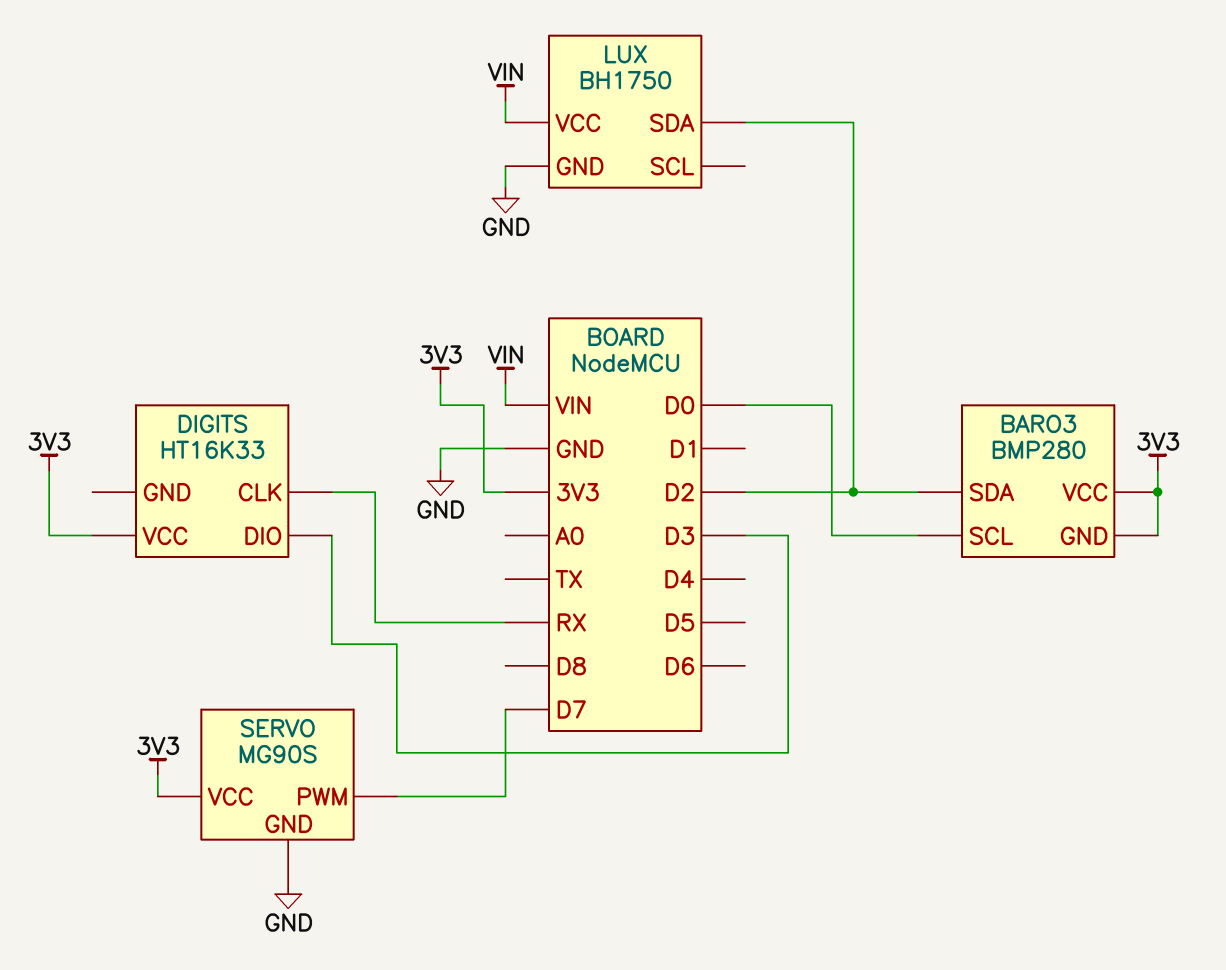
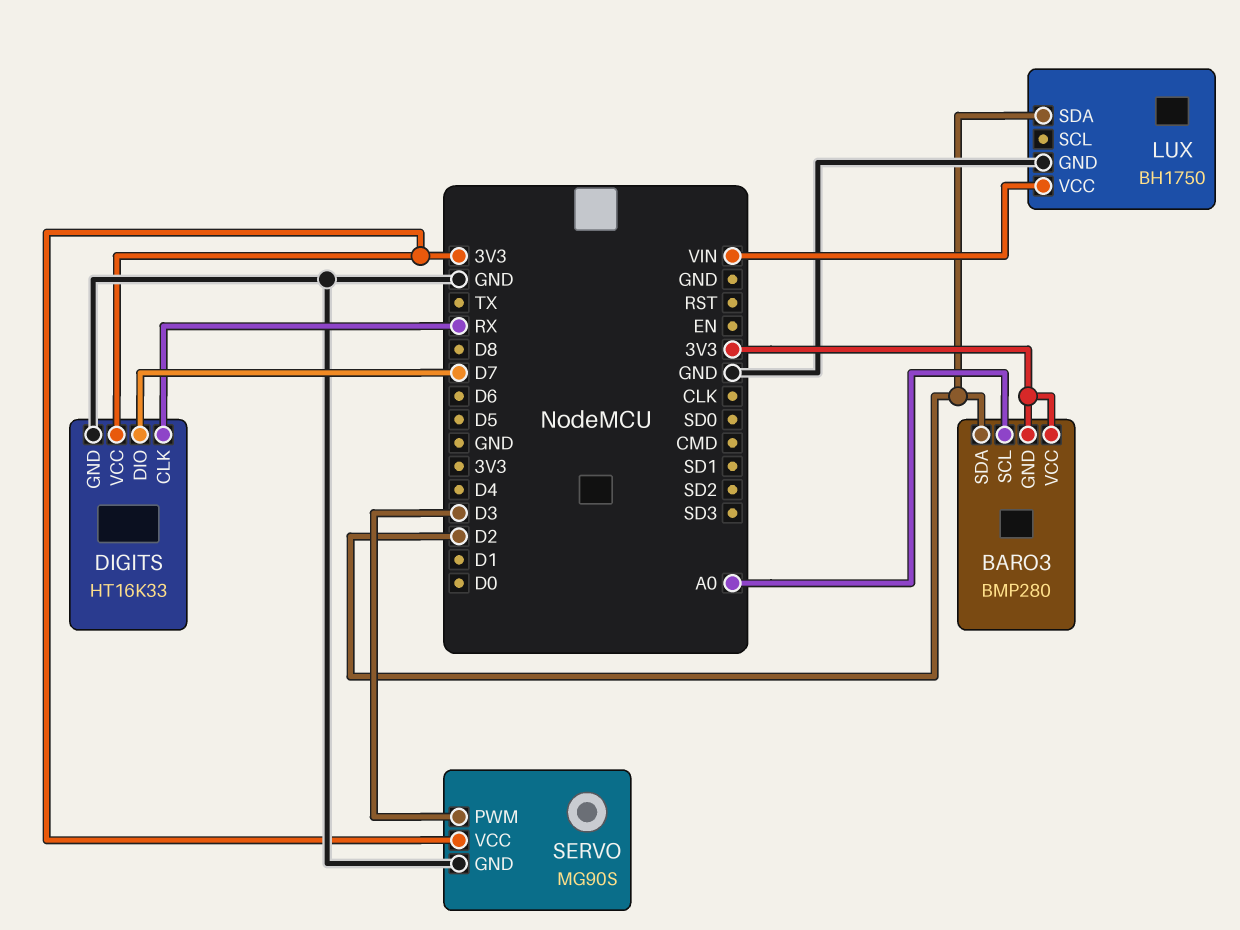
BARO3 pin SCL: D0 -> A0
DIGITS pin DIO: D3 -> D7
DIGITS pin GND: none -> GND
SERVO pin PWM: D7 -> D3

